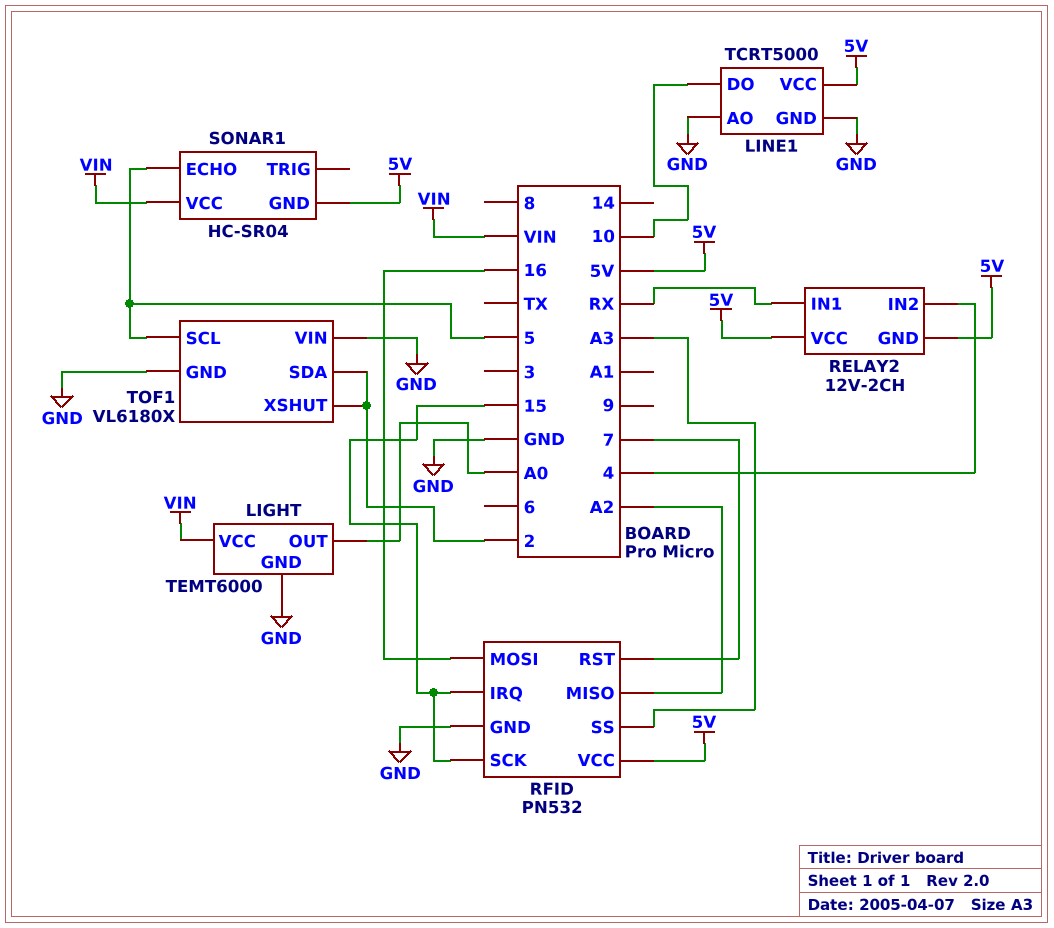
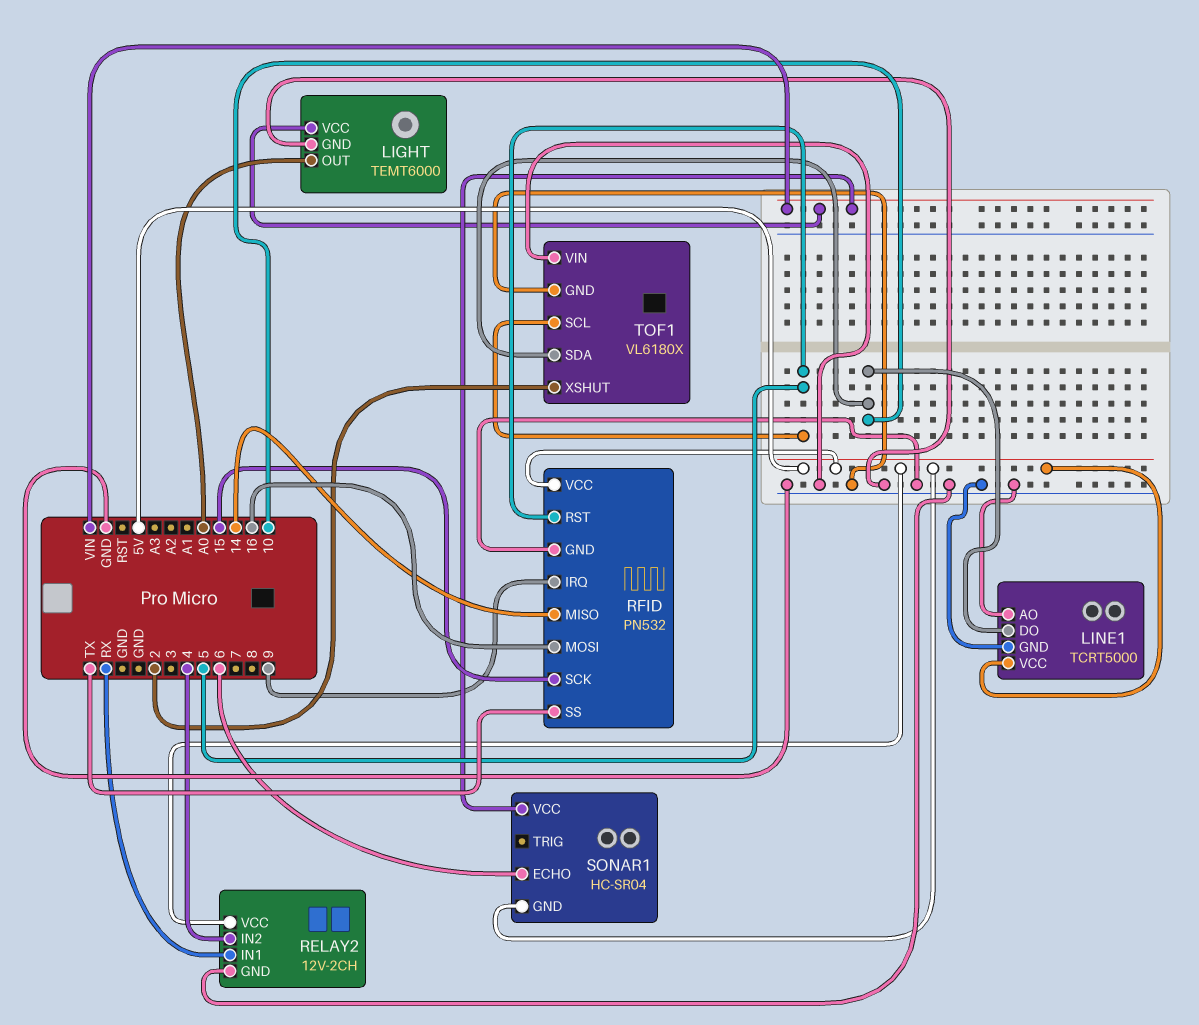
RELAY2 pin GND: 5V -> GND
RFID pin IRQ: 15 -> 9
RFID pin MISO: A2 -> 14
RFID pin RST: 7 -> 5
RFID pin SS: A3 -> TX
SONAR1 pin ECHO: 5 -> 6
TOF1 pin SDA: 2 -> 10

